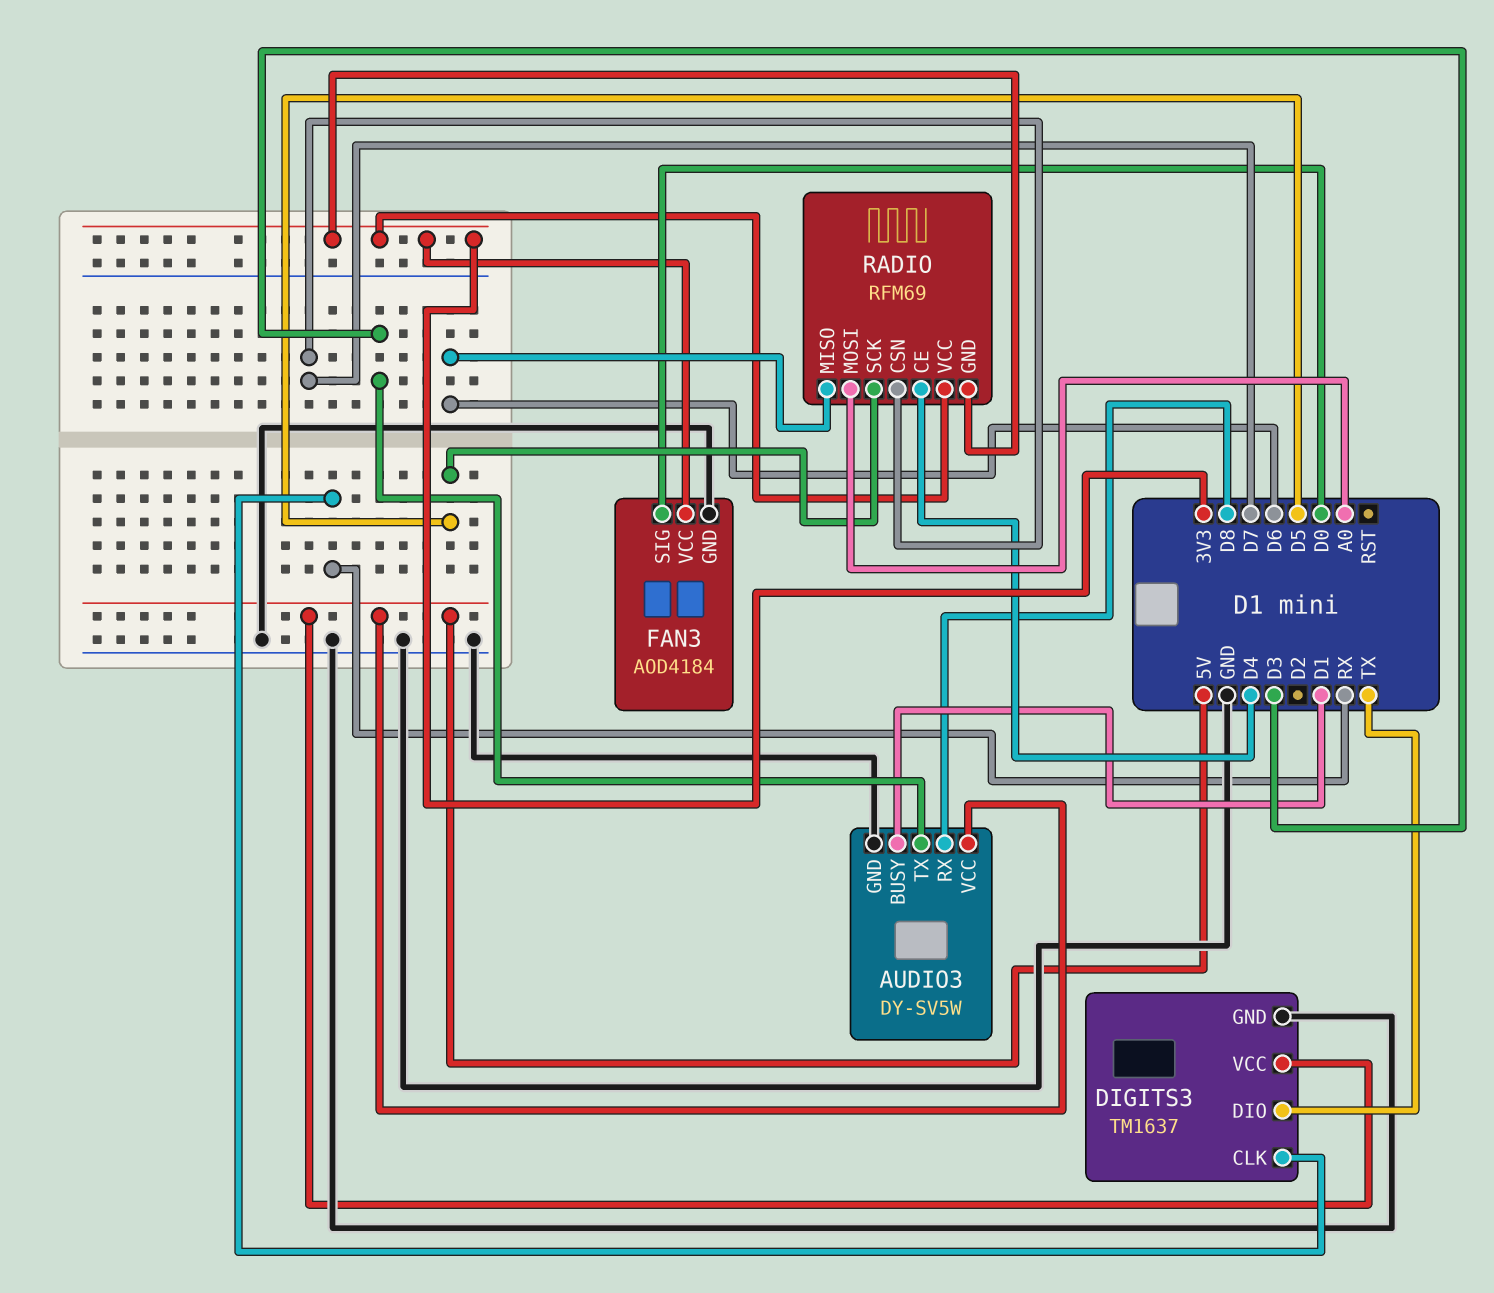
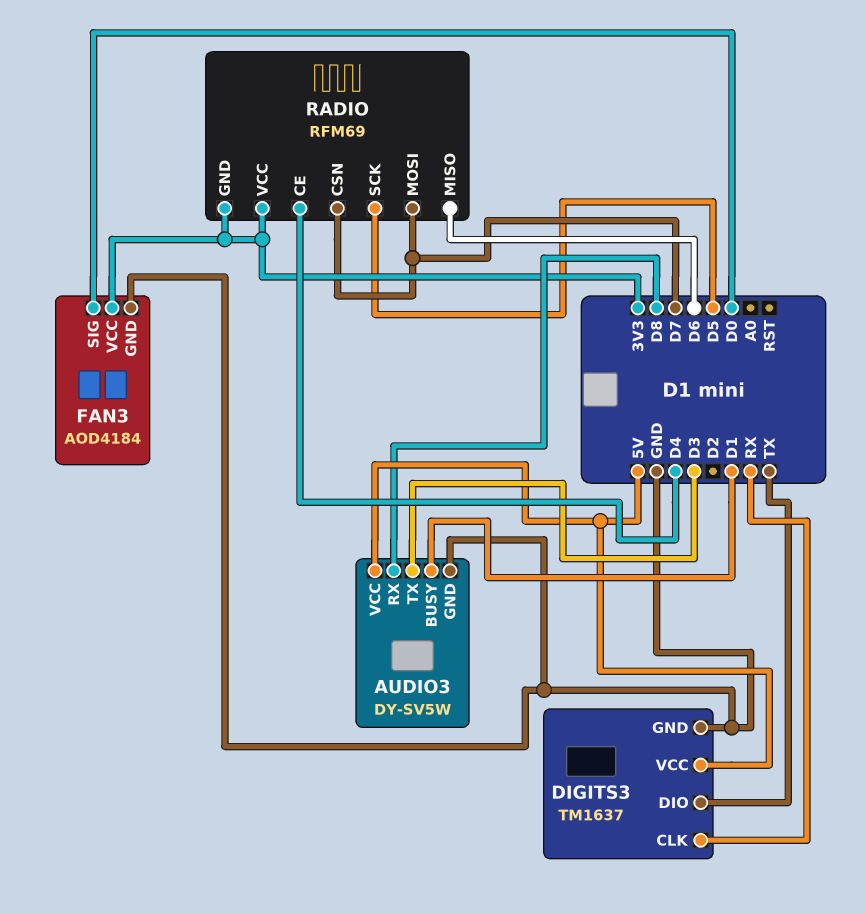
RADIO pin MOSI: A0 -> D7

